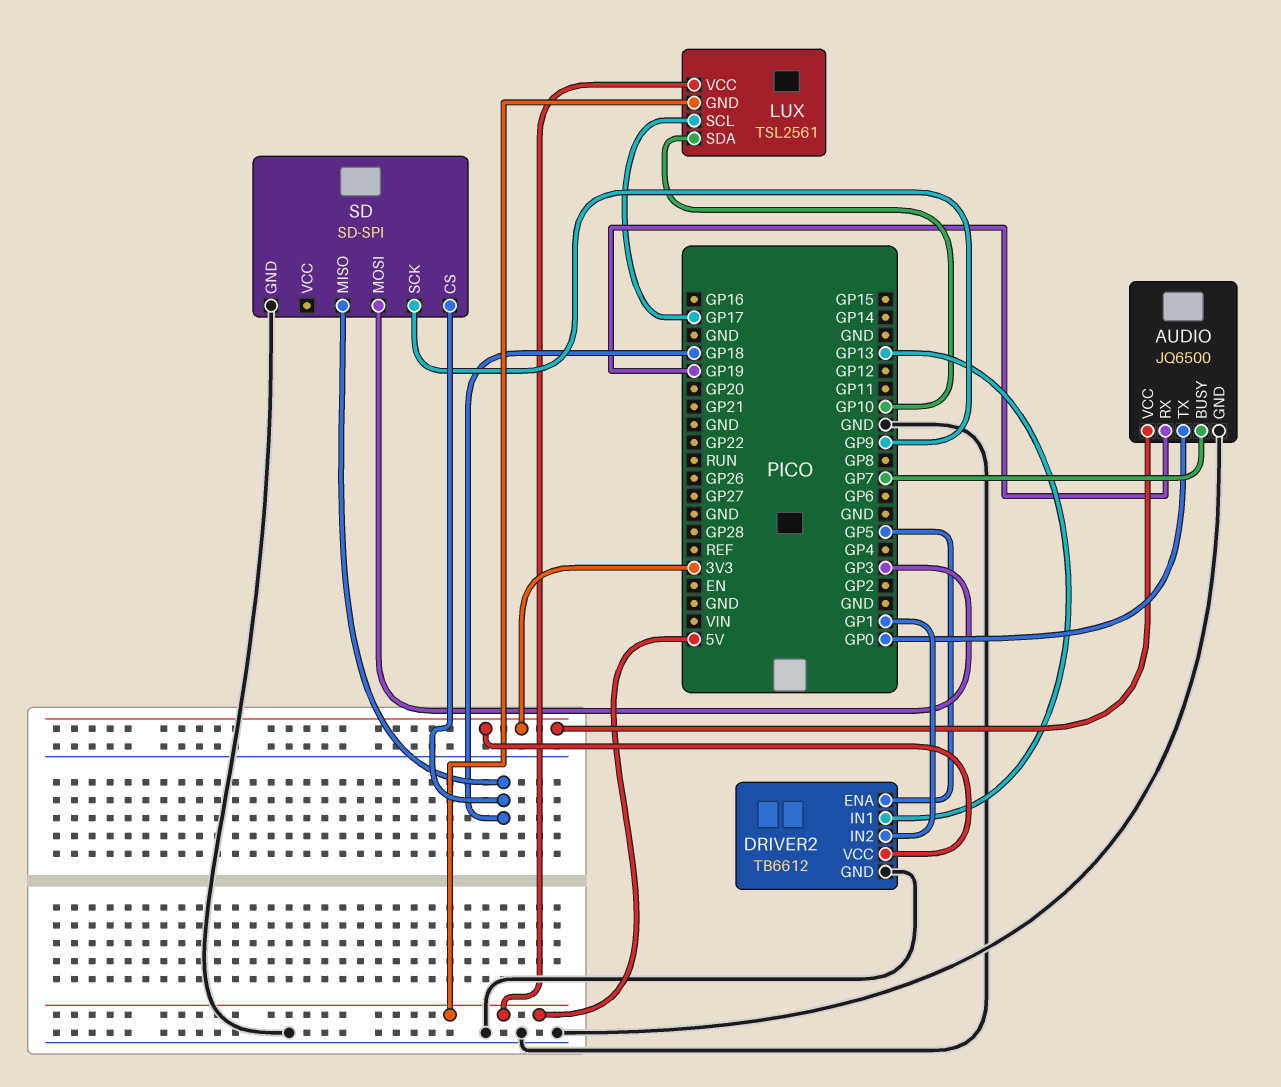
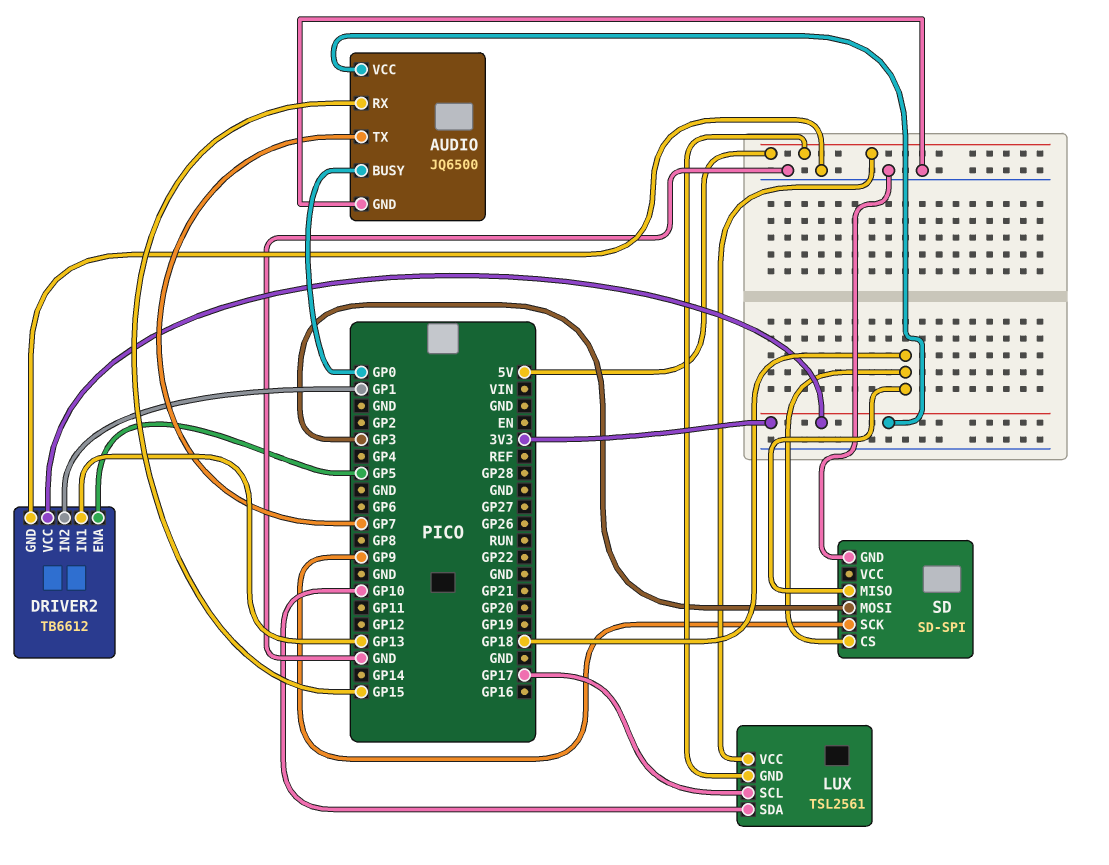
AUDIO pin BUSY: GP7 -> GP0
AUDIO pin RX: GP19 -> GP15
AUDIO pin TX: GP0 -> GP7

